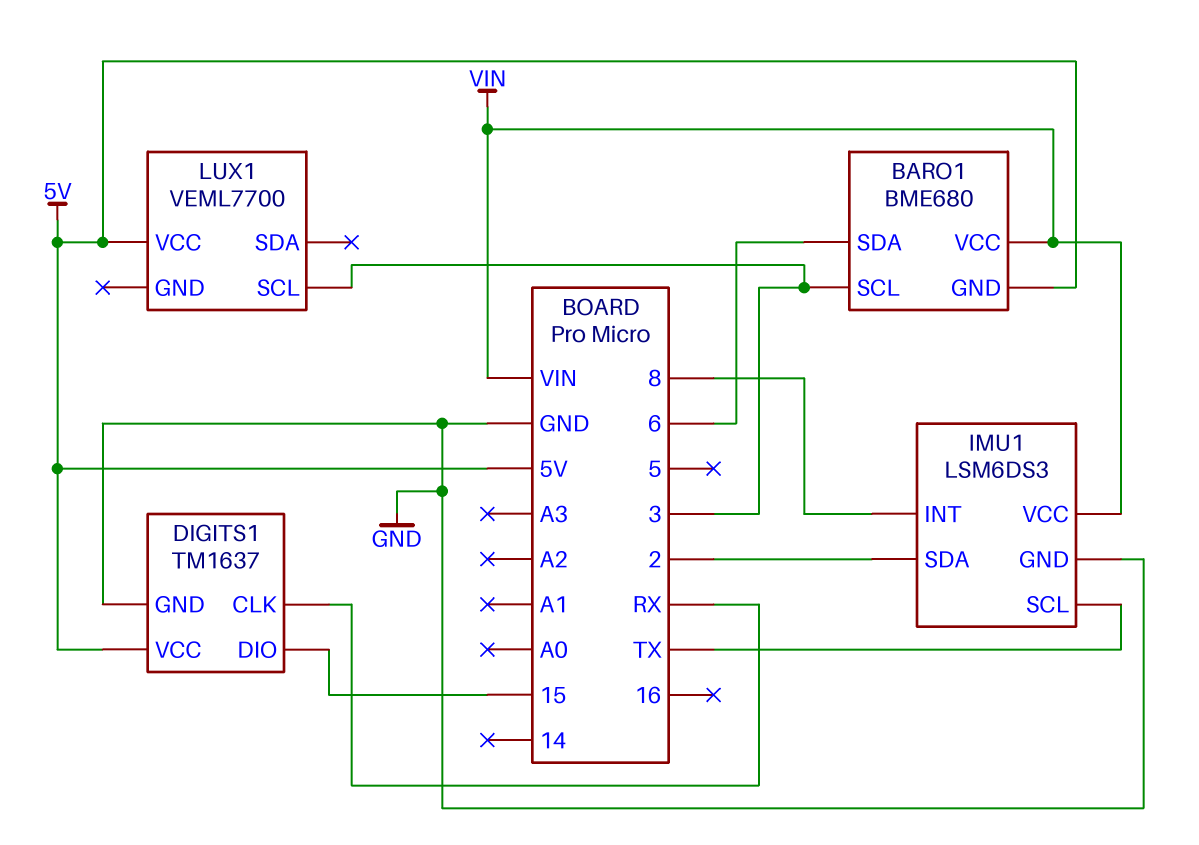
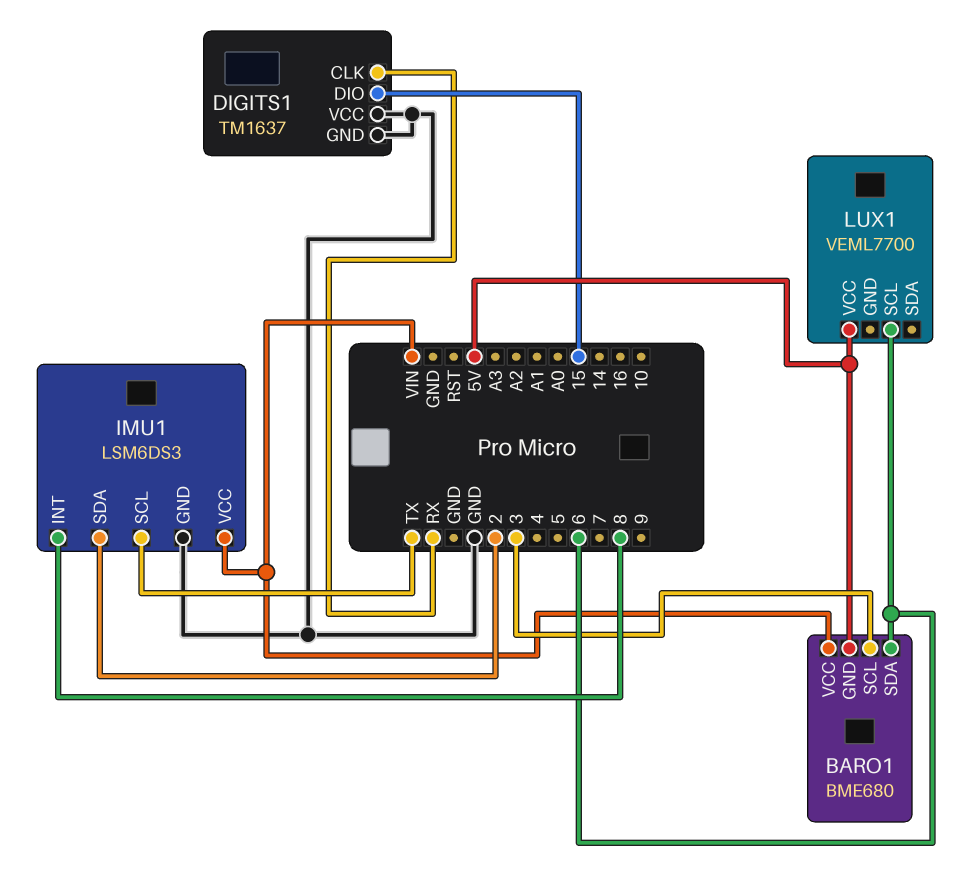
DIGITS1 pin VCC: 5V -> GND
LUX1 pin SCL: 3 -> 6

